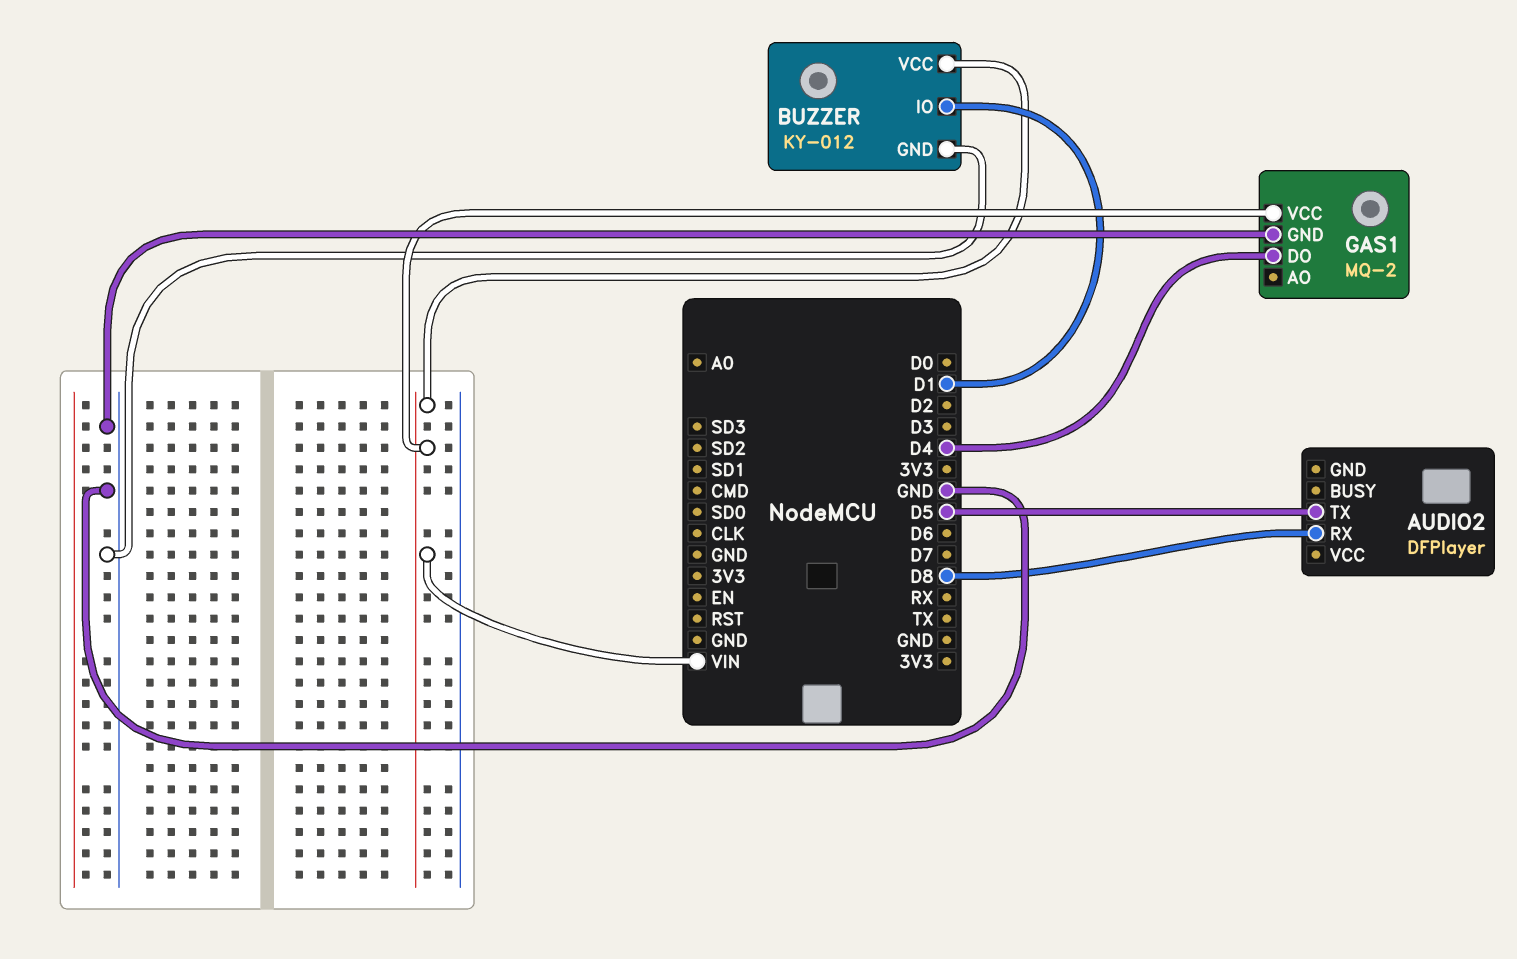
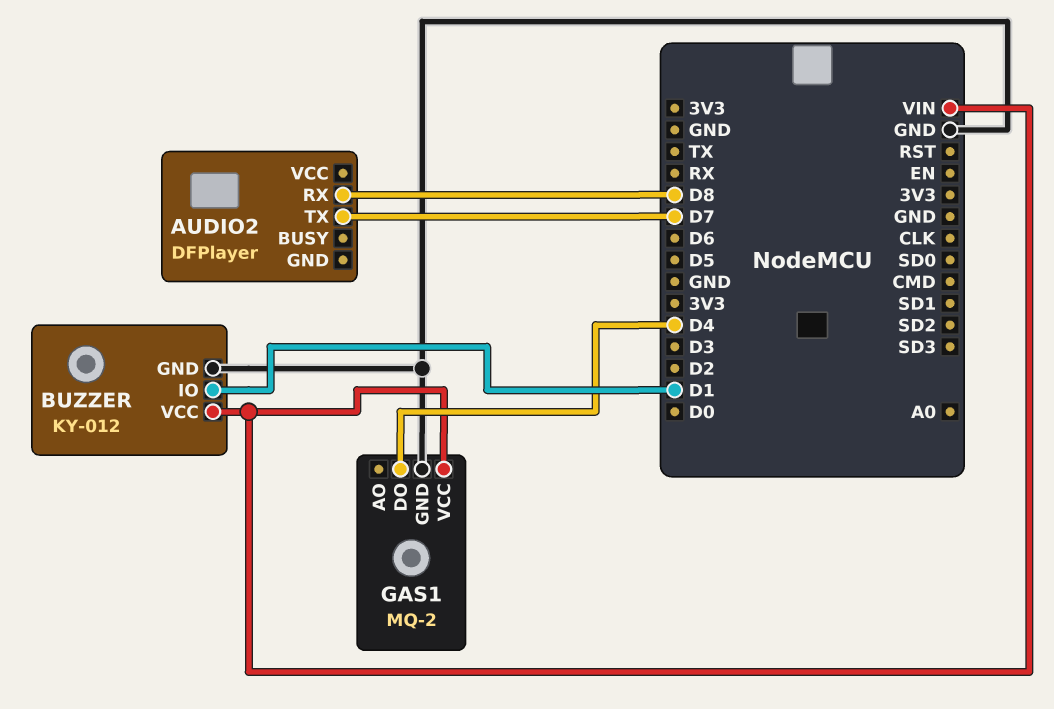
AUDIO2 pin TX: D5 -> D7

